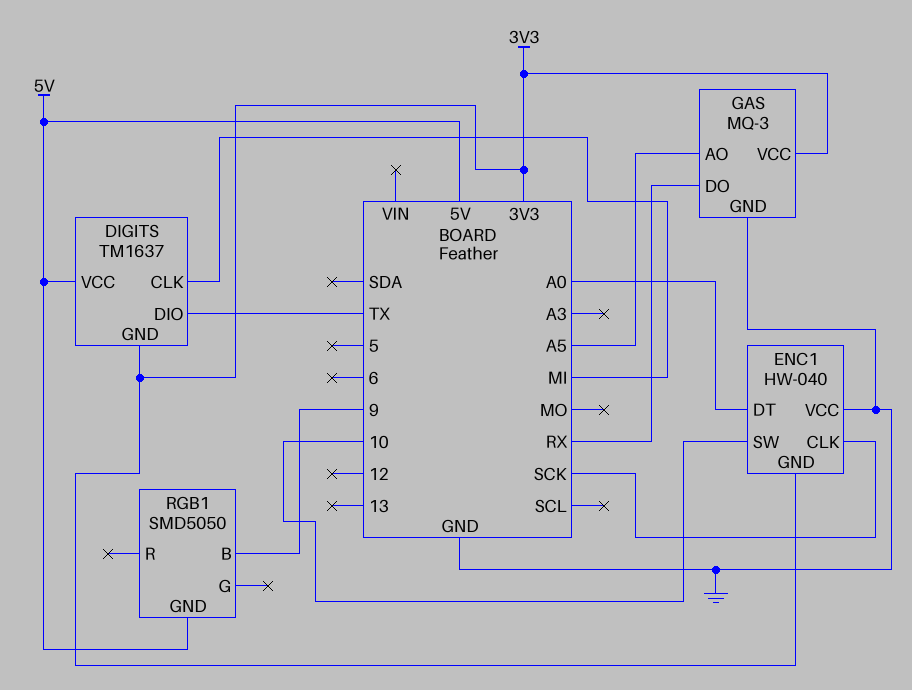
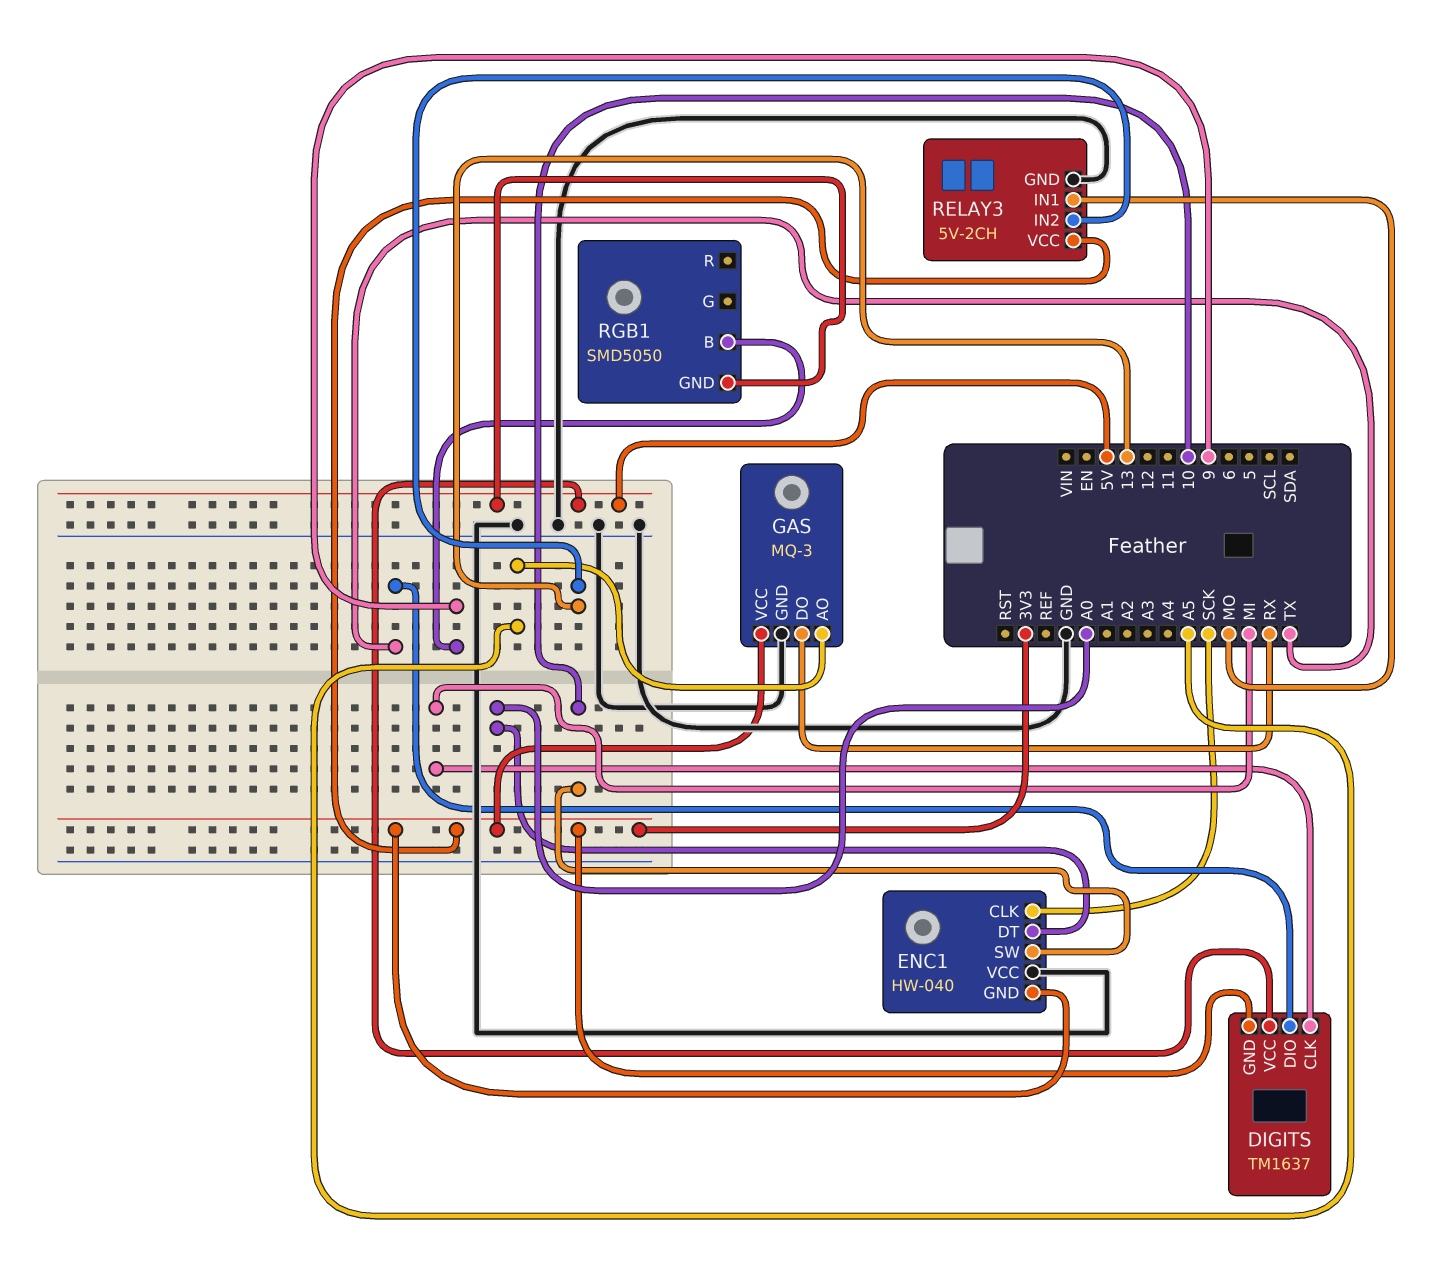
RELAY3: none -> 5V-2CH
RELAY3 pin GND: none -> GND
RELAY3 pin IN1: none -> MO
RELAY3 pin IN2: none -> 13
RELAY3 pin VCC: none -> 3V3

